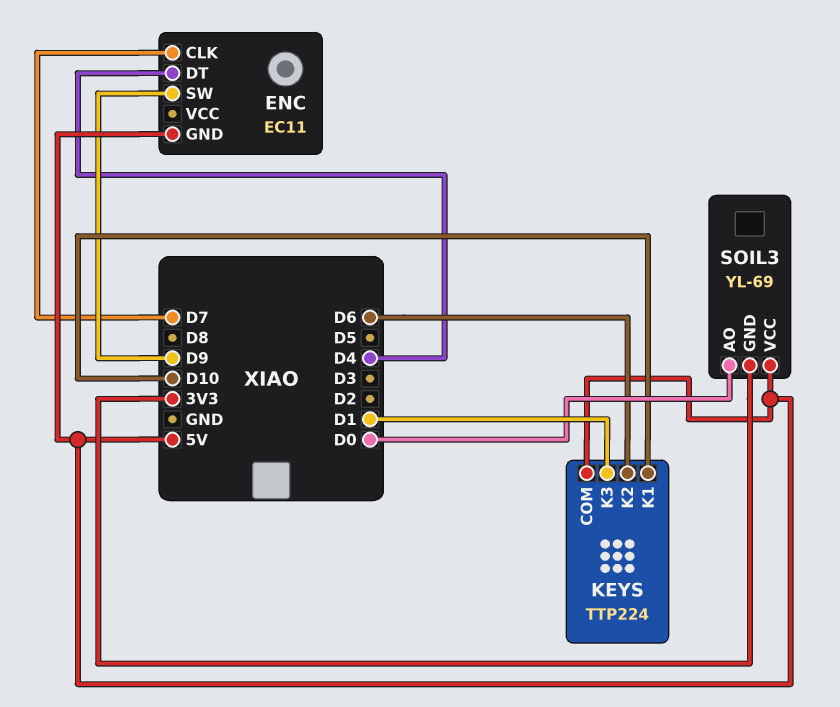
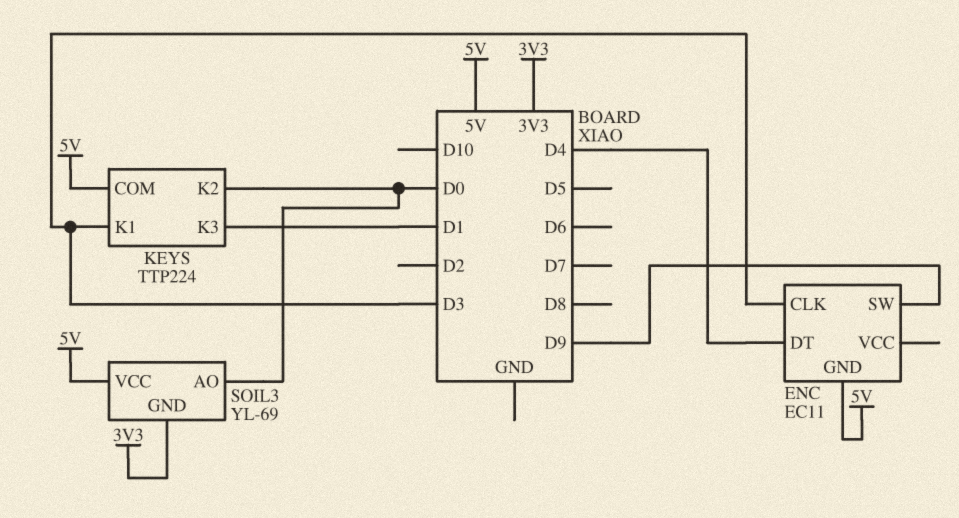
ENC pin CLK: D7 -> D3
KEYS pin K1: D10 -> D3
KEYS pin K2: D6 -> D0

